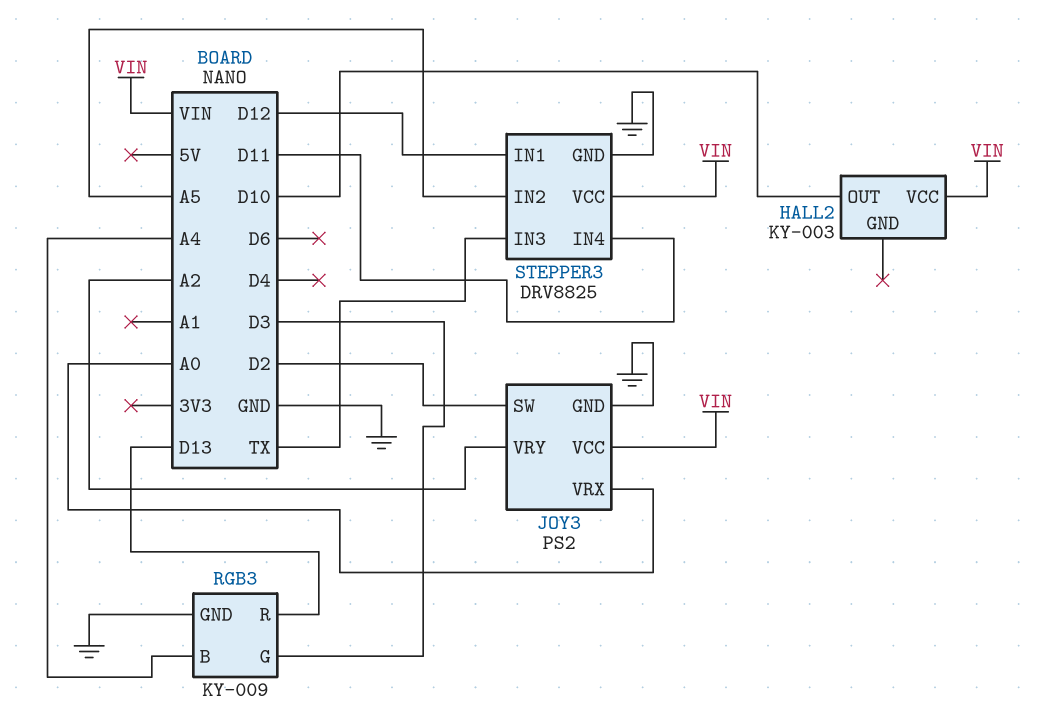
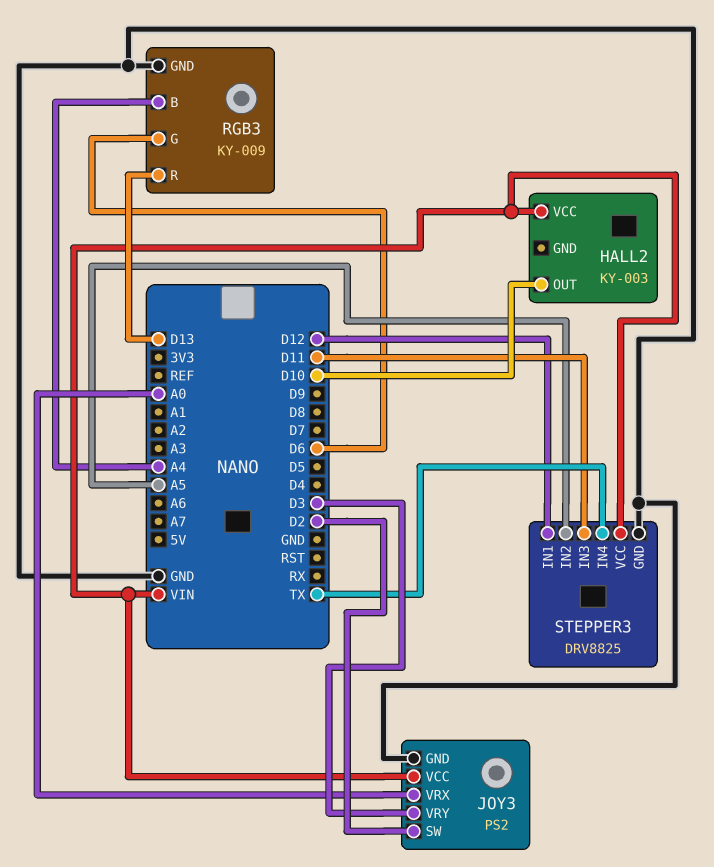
JOY3 pin VRY: A2 -> D3
RGB3 pin G: D3 -> D6
STEPPER3 pin IN3: TX -> D11
STEPPER3 pin IN4: D11 -> TX

